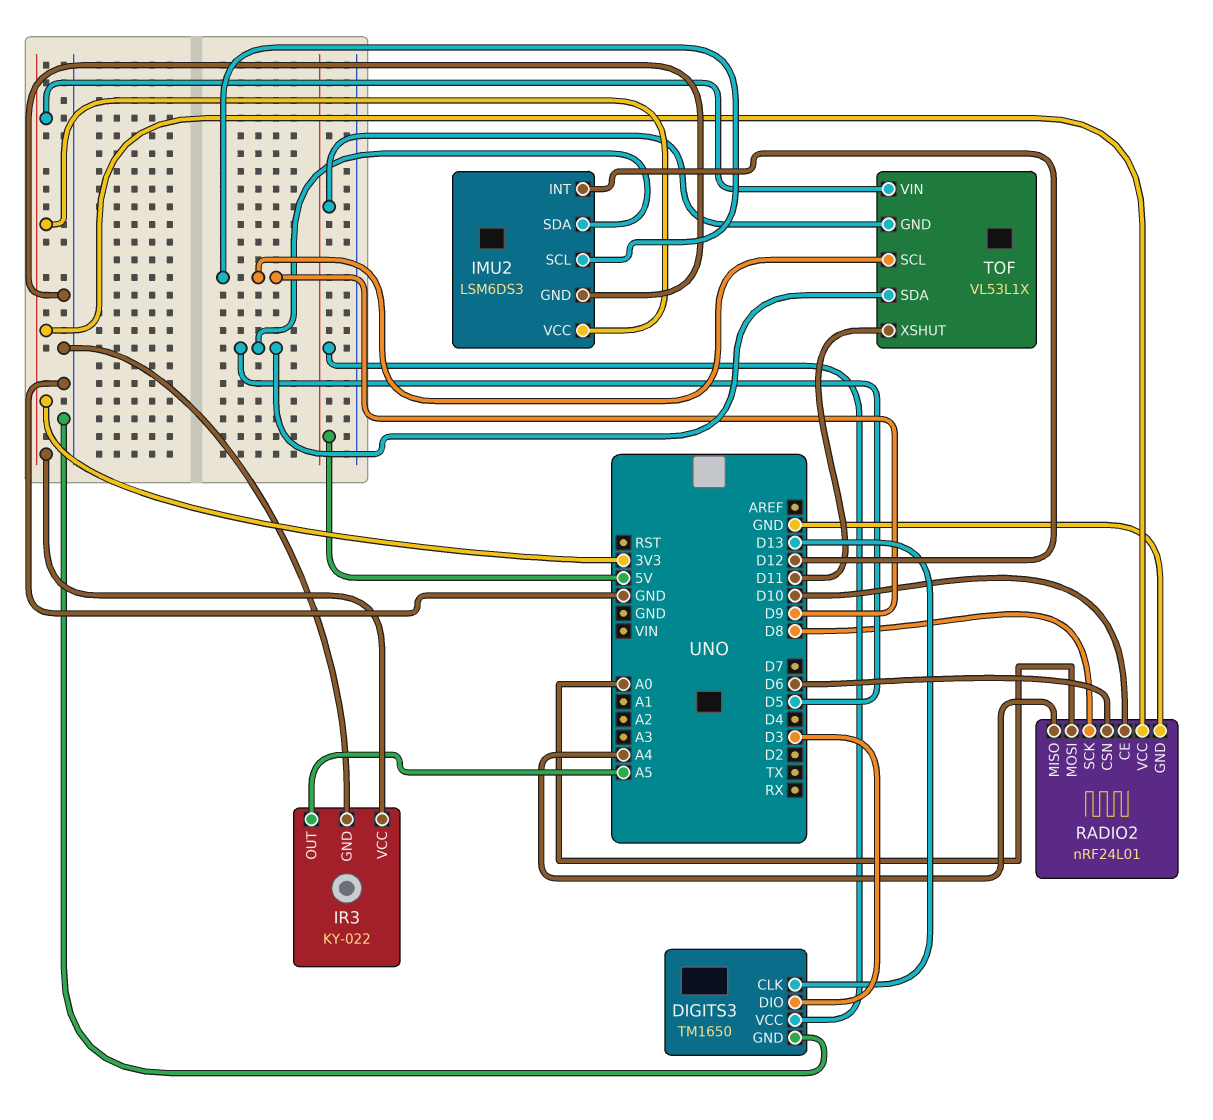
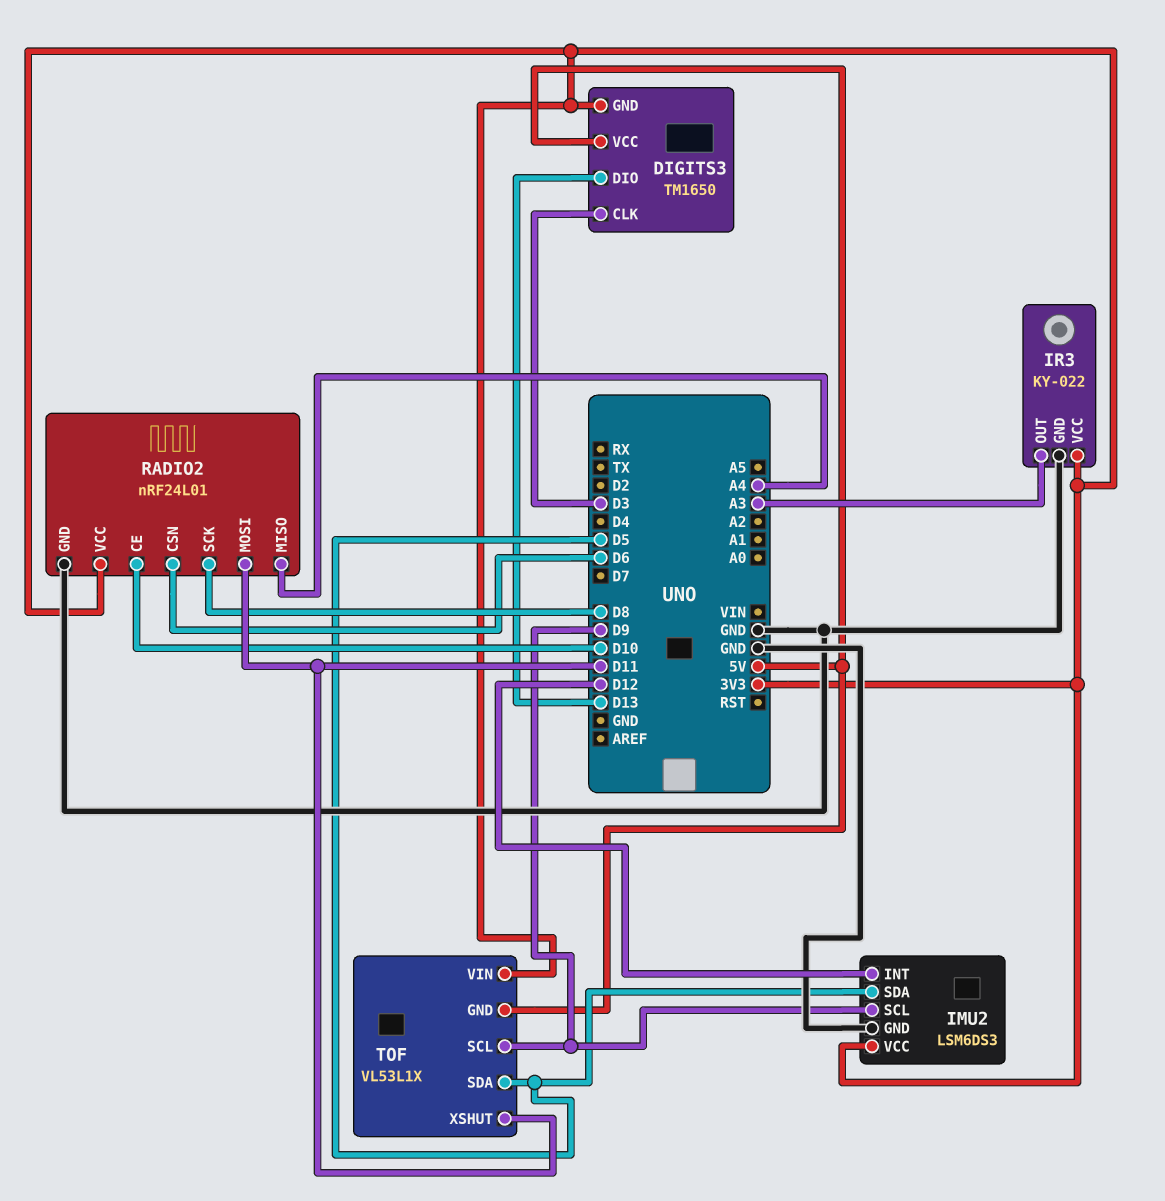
DIGITS3 pin CLK: D13 -> D3
DIGITS3 pin DIO: D3 -> D13
DIGITS3 pin GND: GND -> 3V3
IR3 pin OUT: A5 -> A3
RADIO2 pin MOSI: A0 -> D11

